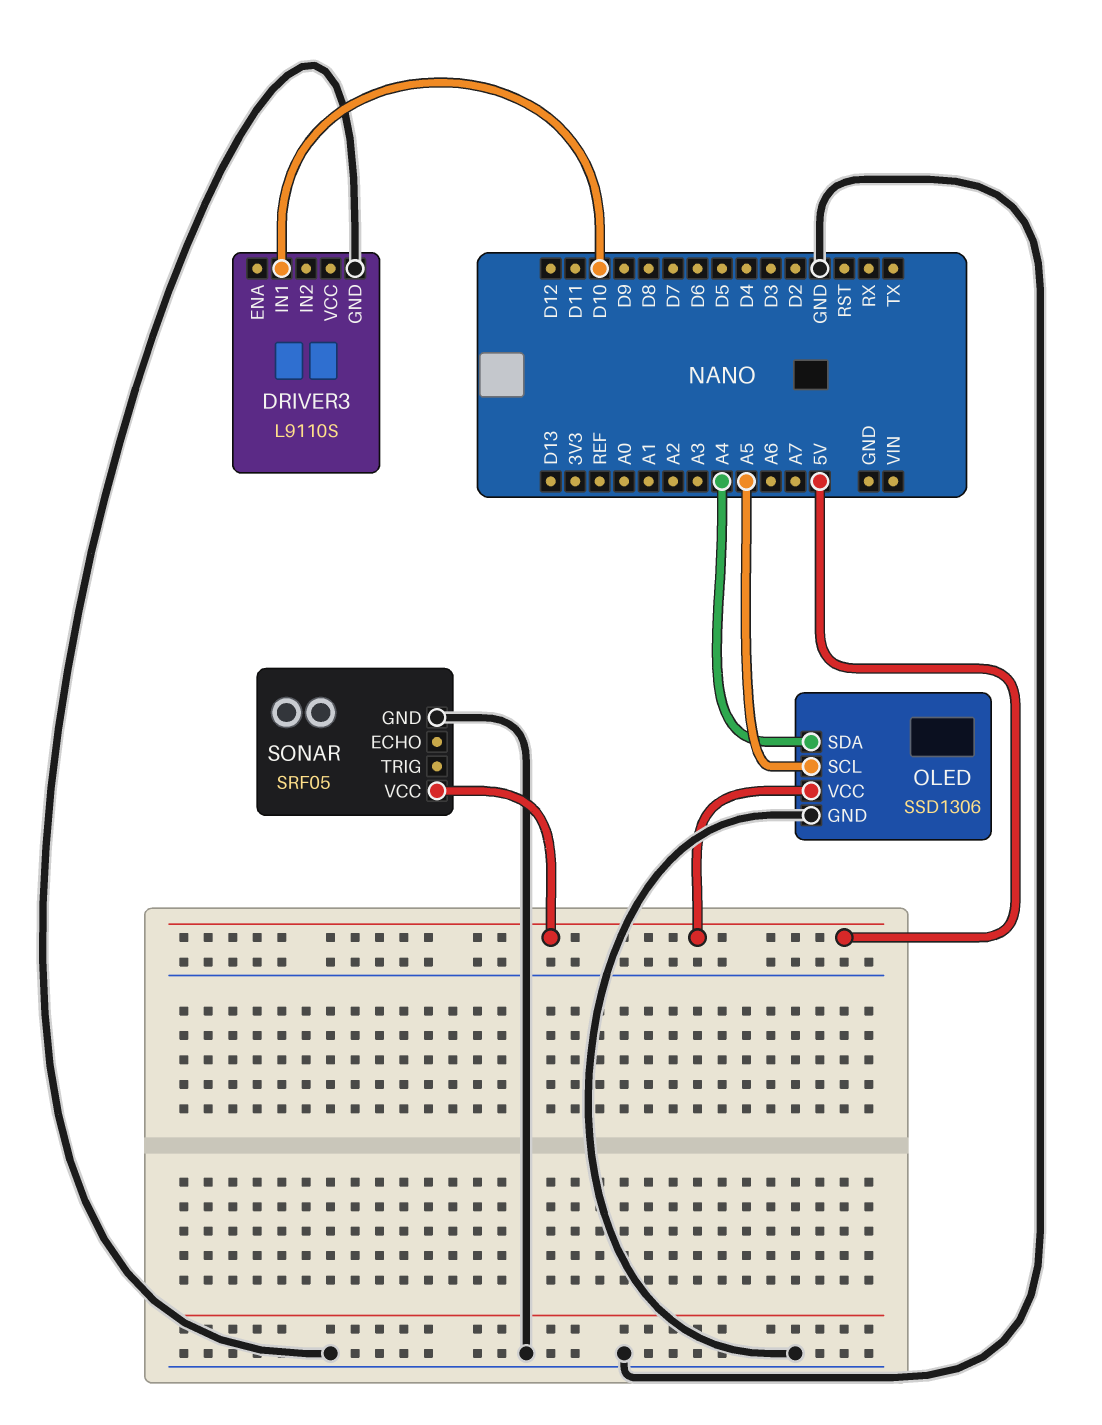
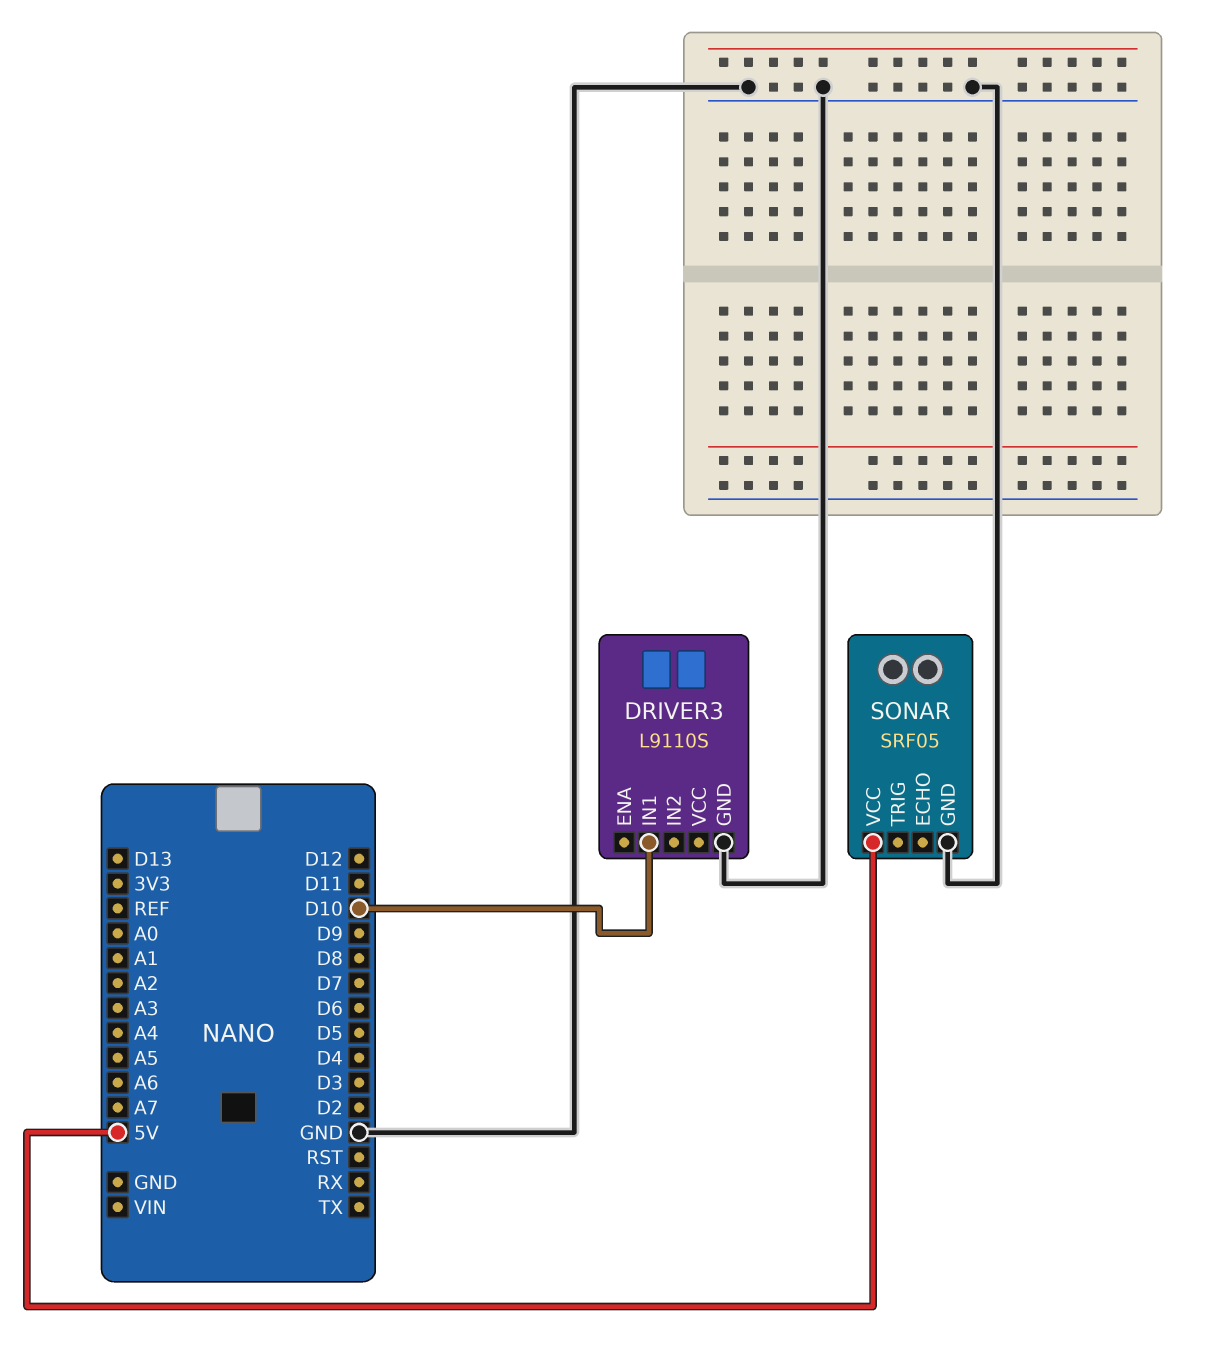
OLED: SSD1306 -> none
OLED pin GND: GND -> none
OLED pin SCL: A5 -> none
OLED pin SDA: A4 -> none
OLED pin VCC: 5V -> none

